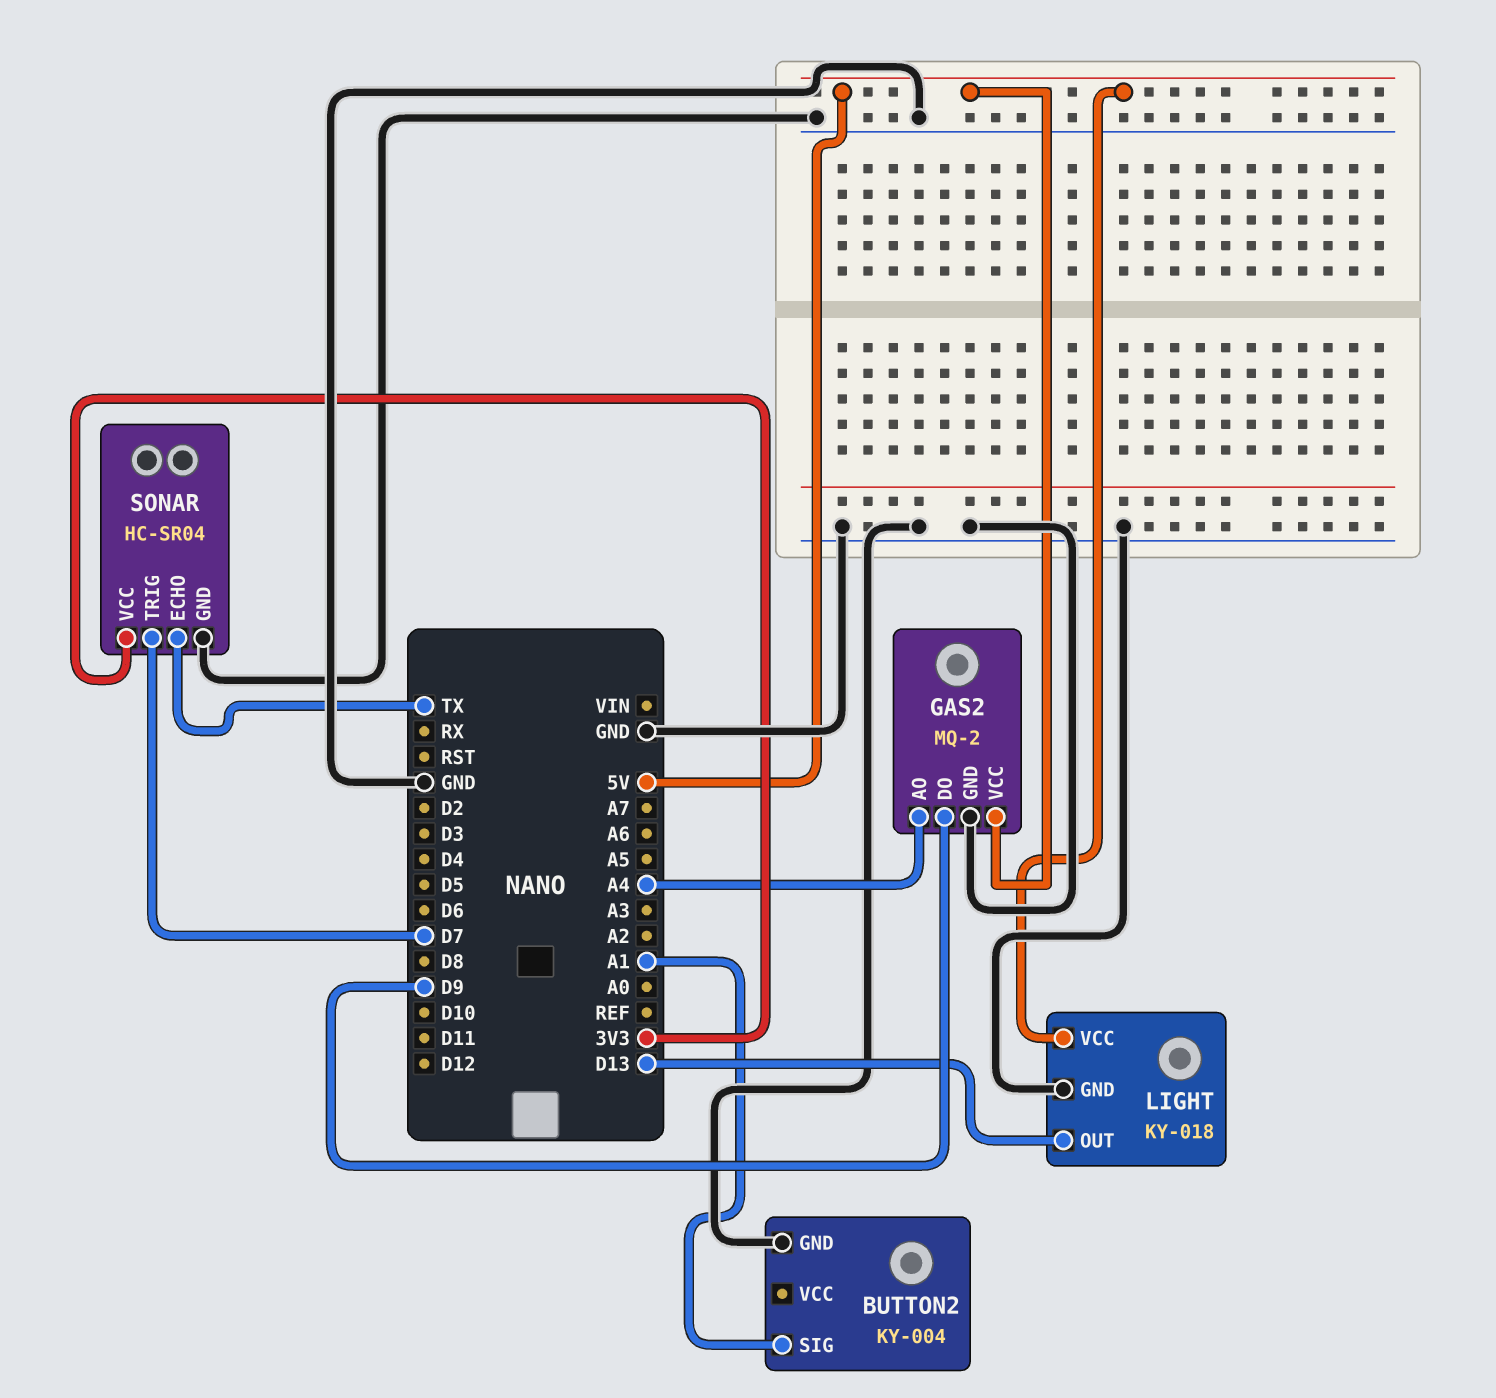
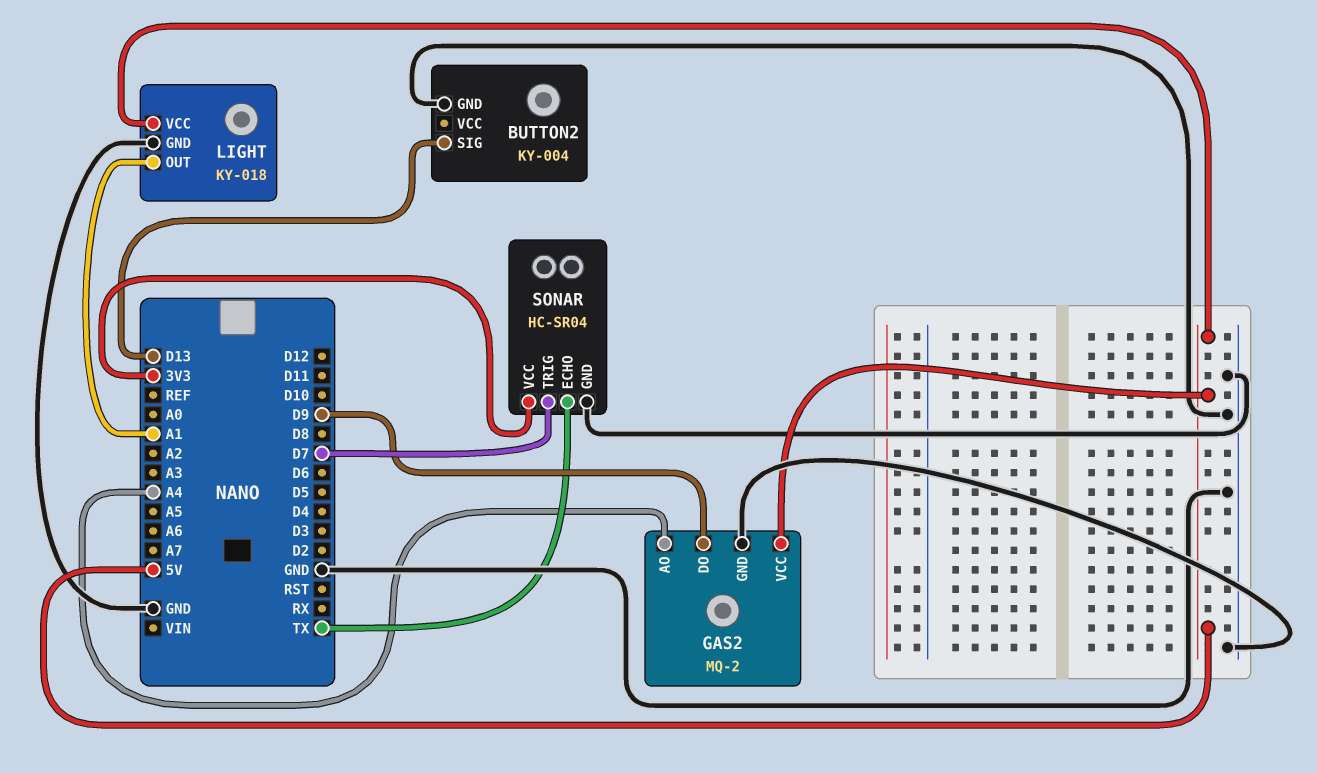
BUTTON2 pin SIG: A1 -> D13
LIGHT pin OUT: D13 -> A1

